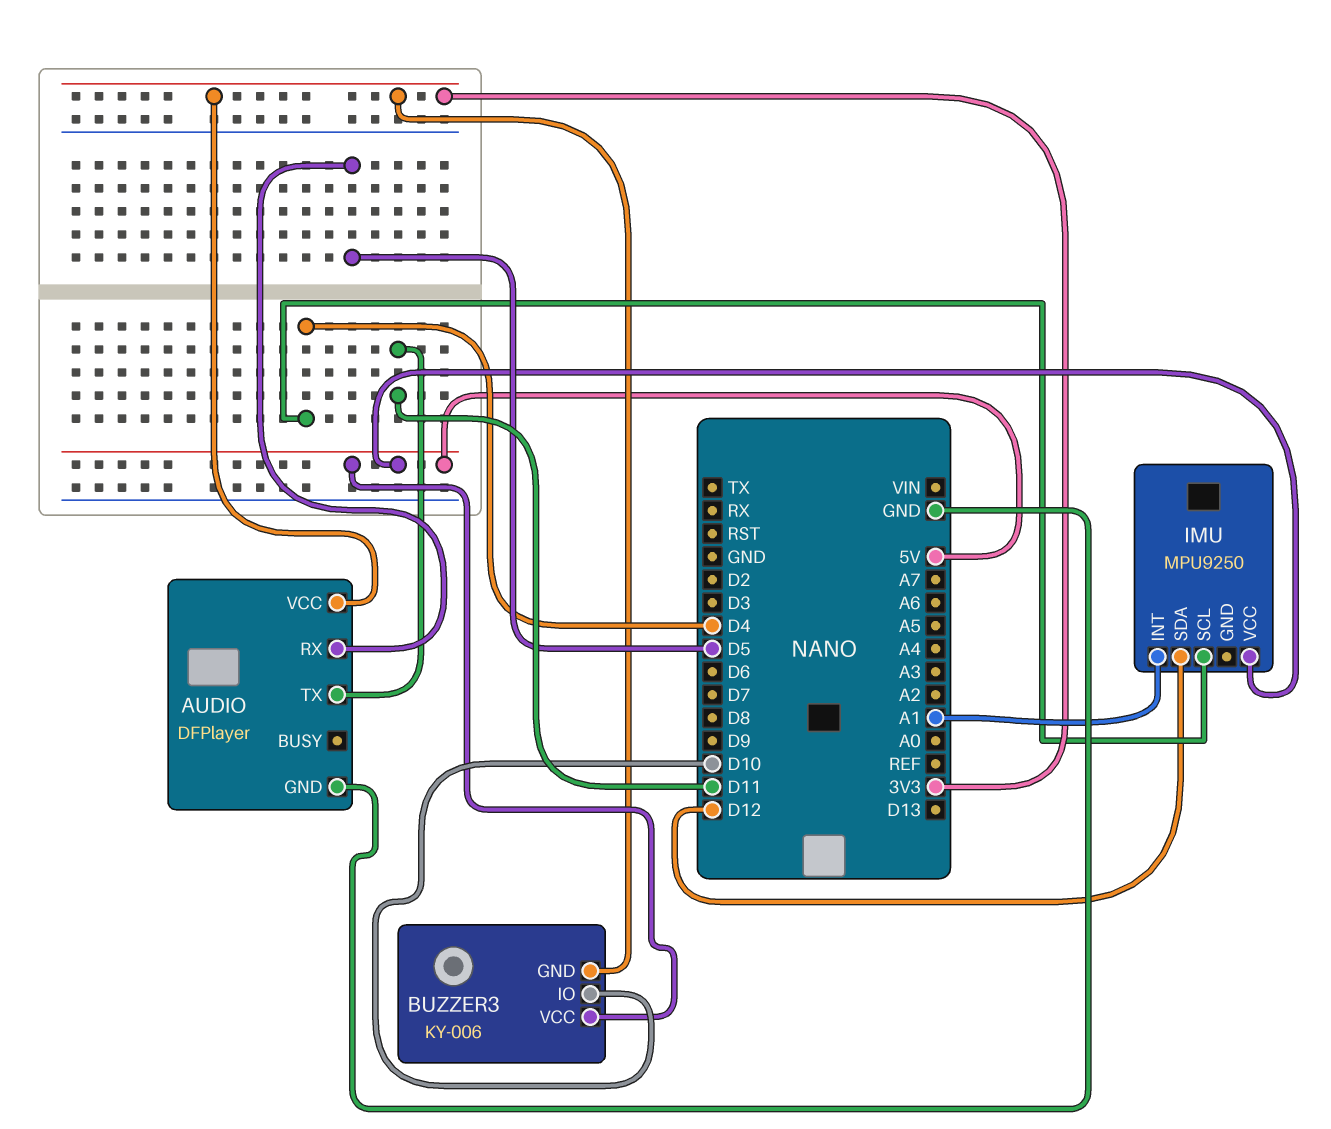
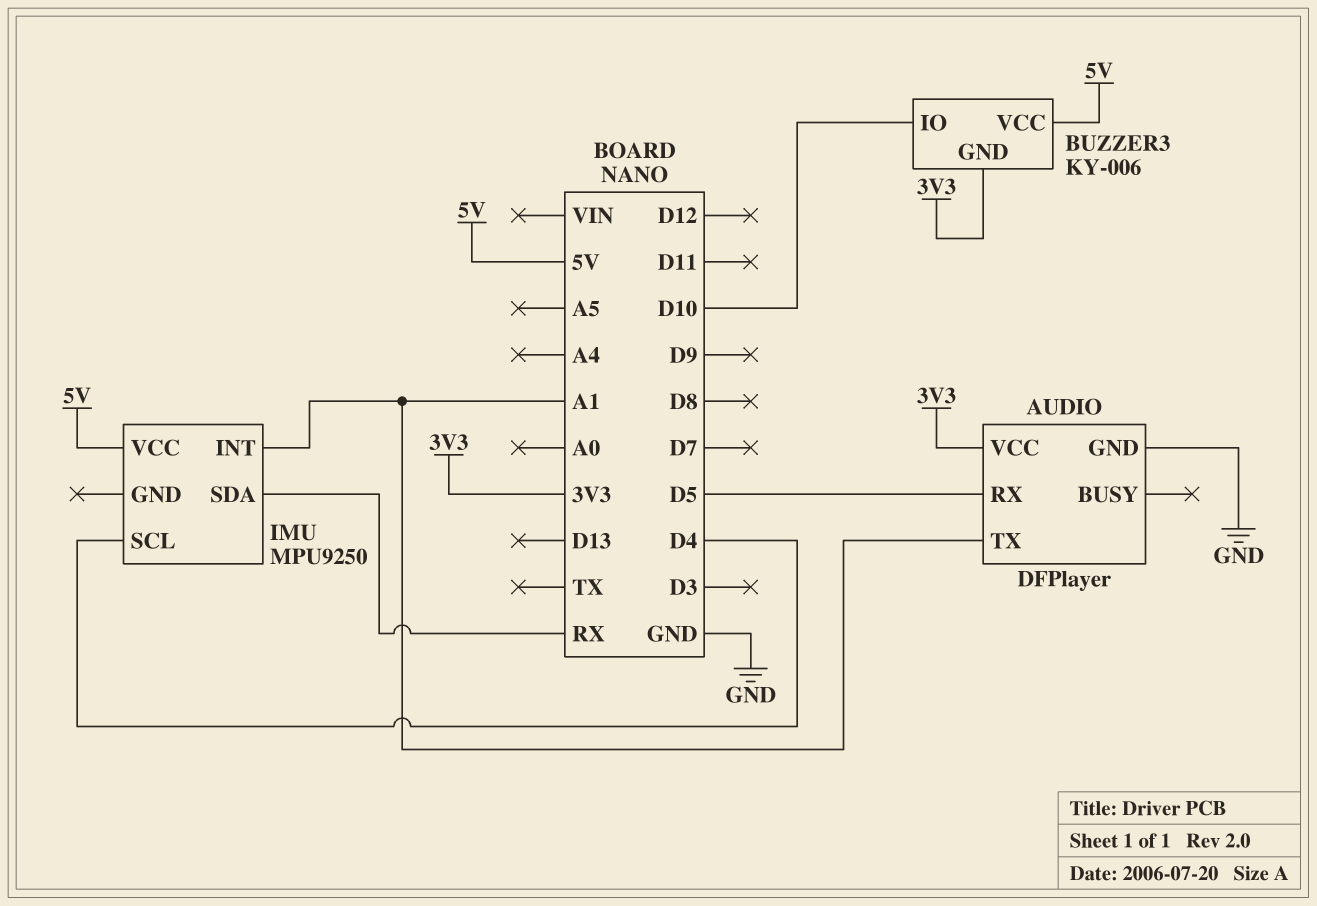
AUDIO pin TX: D11 -> A1
IMU pin SDA: D12 -> RX

